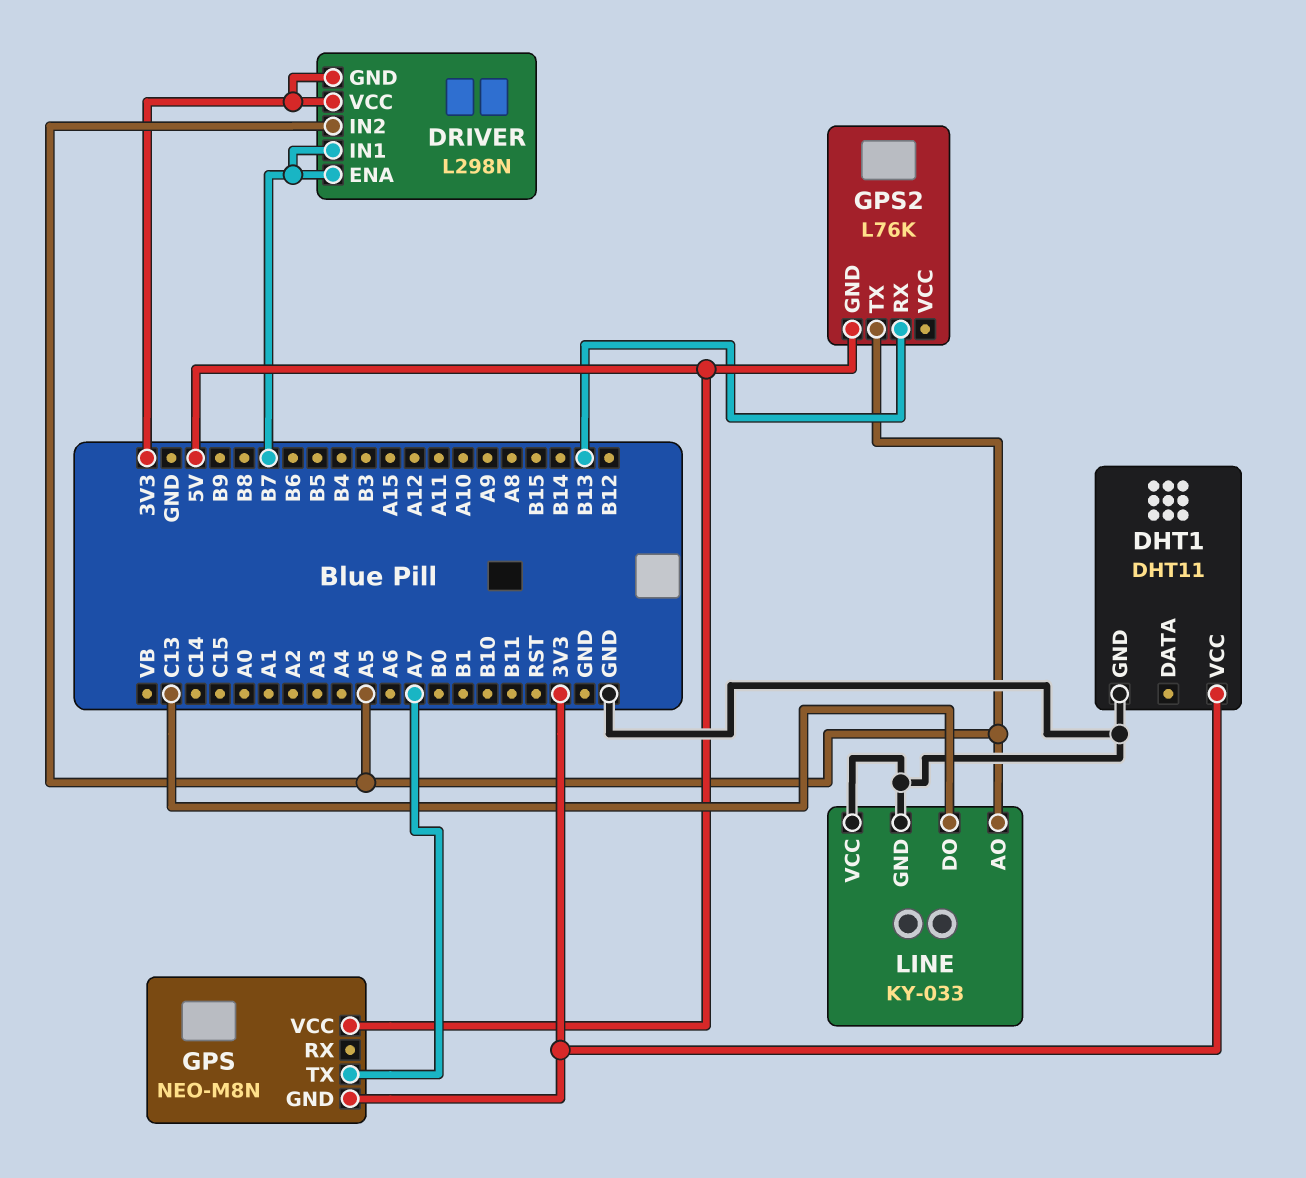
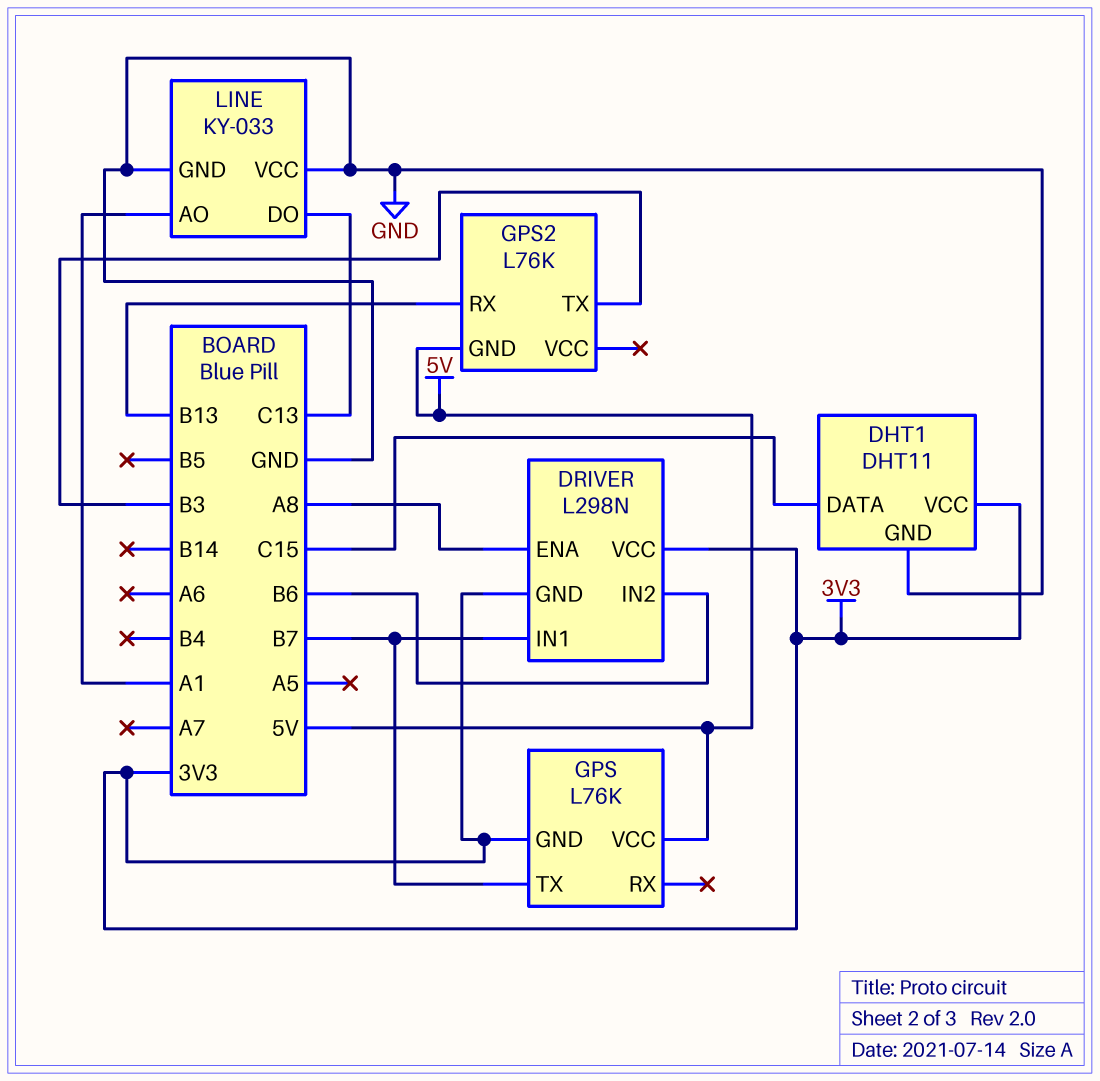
DHT1 pin DATA: none -> C15
DRIVER pin ENA: B7 -> A8
DRIVER pin IN2: A5 -> B6
GPS: NEO-M8N -> L76K
GPS pin TX: A7 -> B7
GPS2 pin TX: A5 -> B3
LINE pin AO: A5 -> A1

